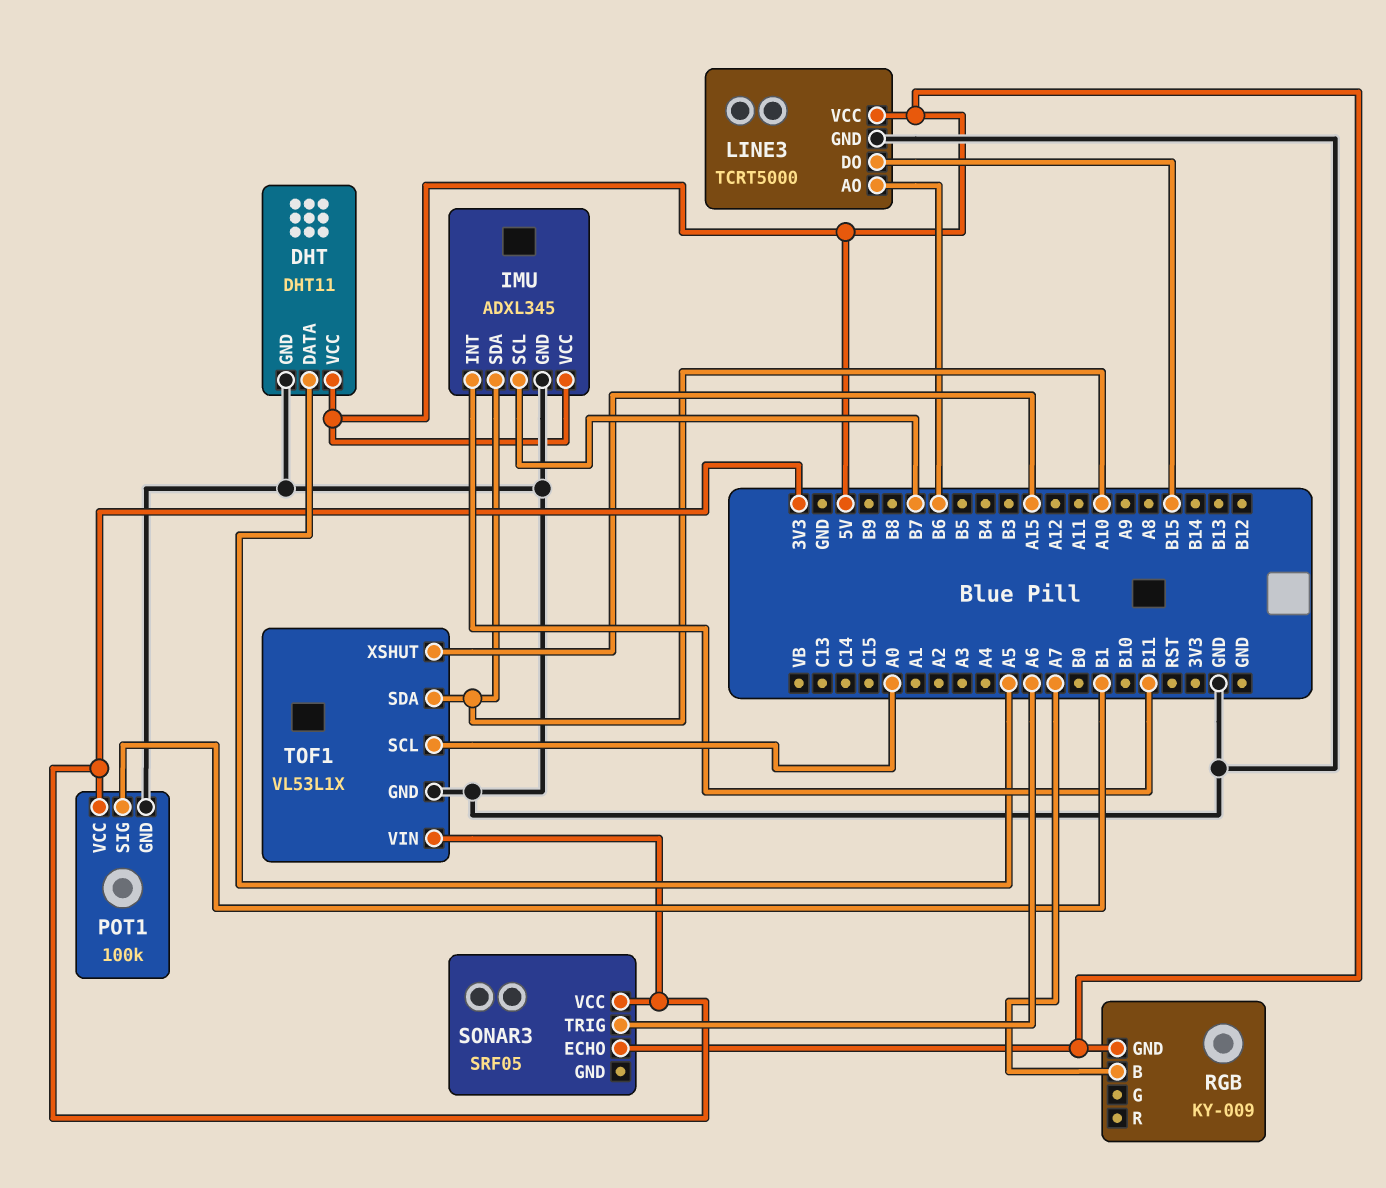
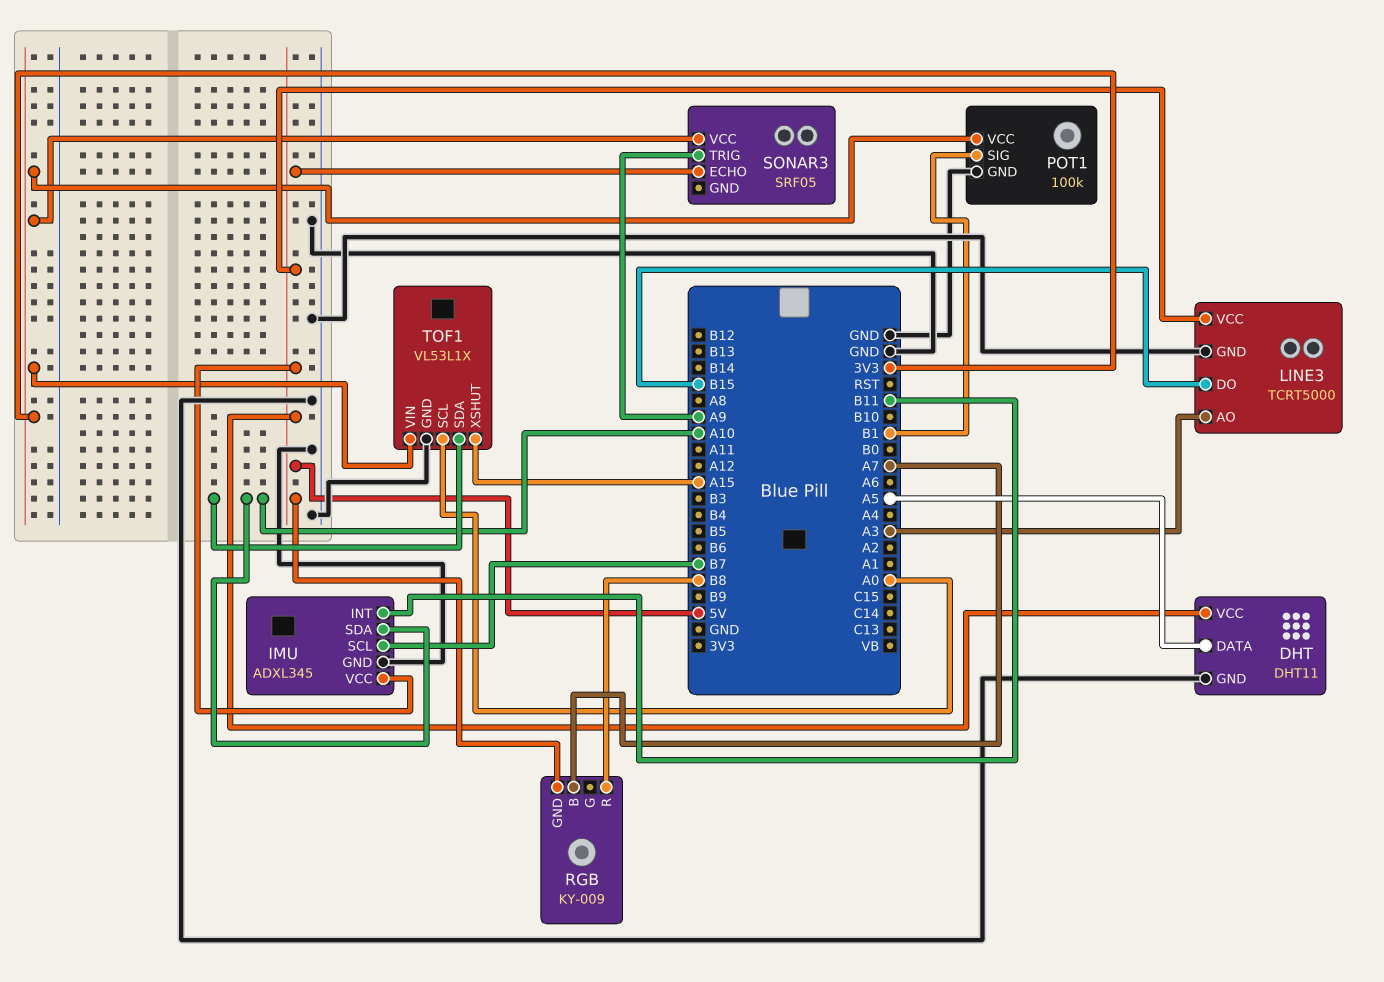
LINE3 pin AO: B6 -> A3
RGB pin R: none -> B8
SONAR3 pin TRIG: A6 -> A9

